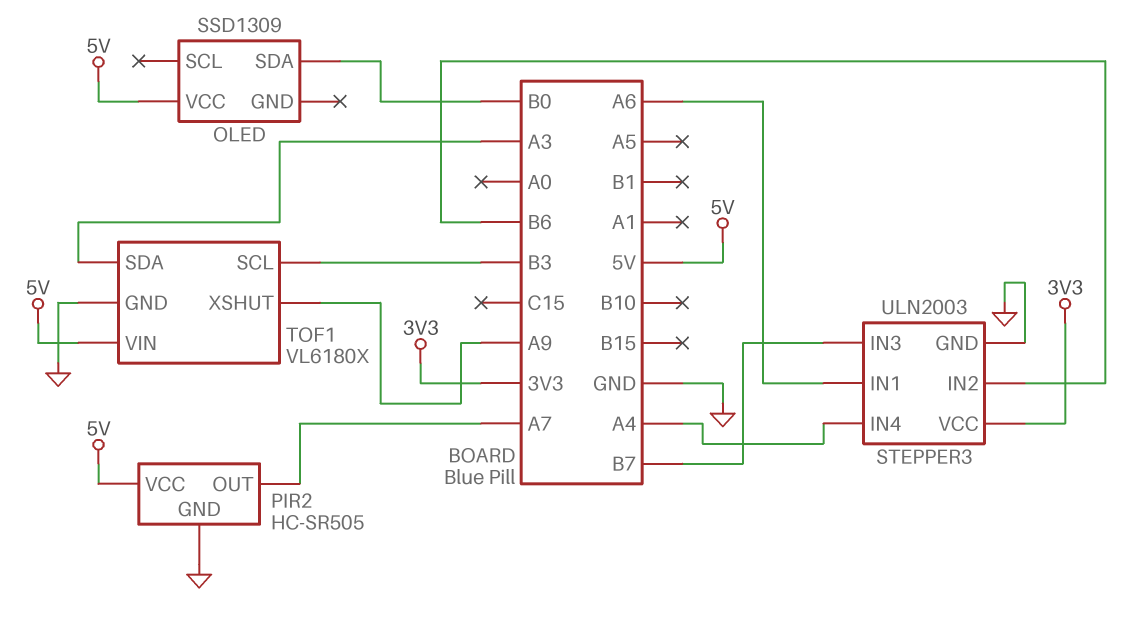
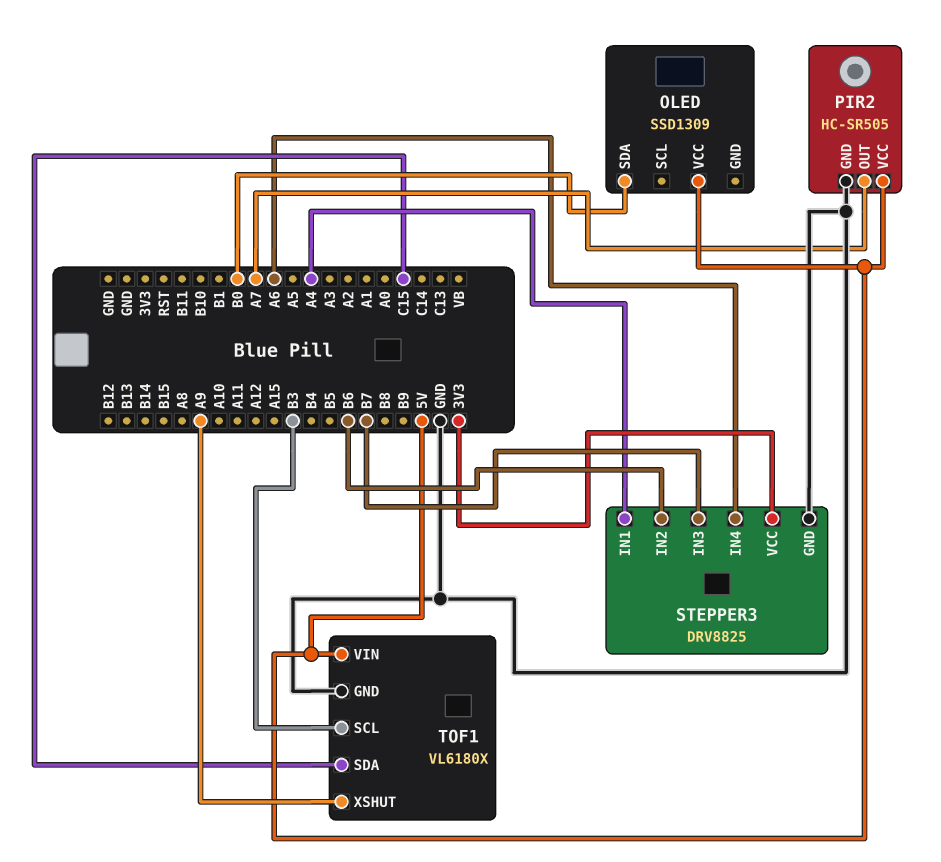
STEPPER3: ULN2003 -> DRV8825
STEPPER3 pin IN1: A6 -> A4
STEPPER3 pin IN4: A4 -> A6
TOF1 pin SDA: A3 -> C15

